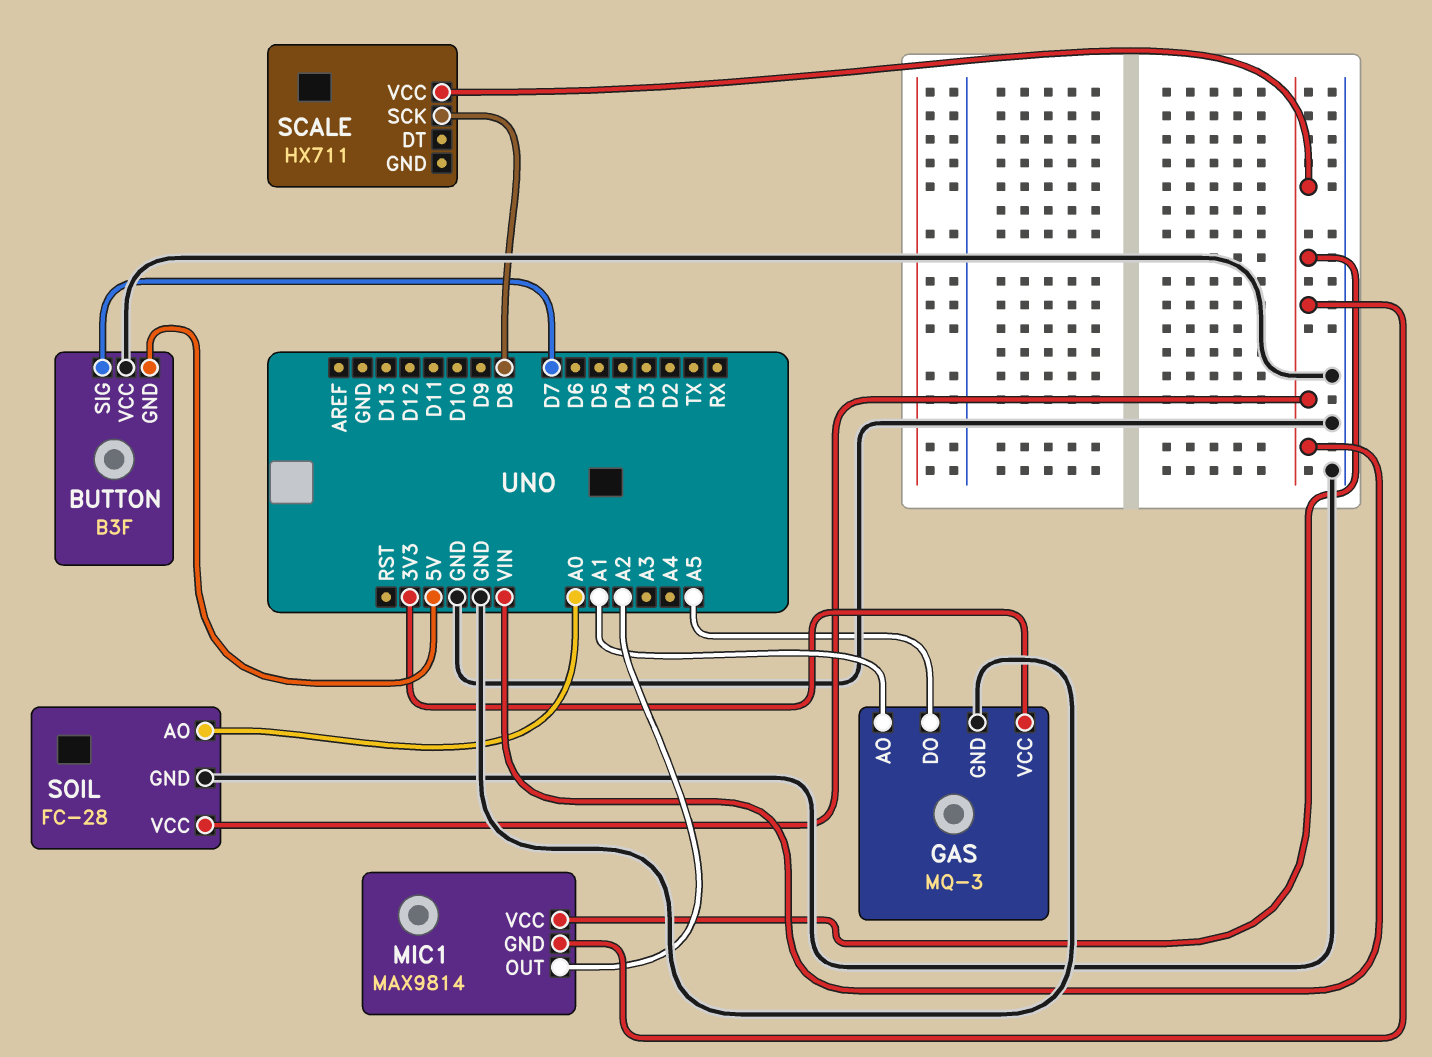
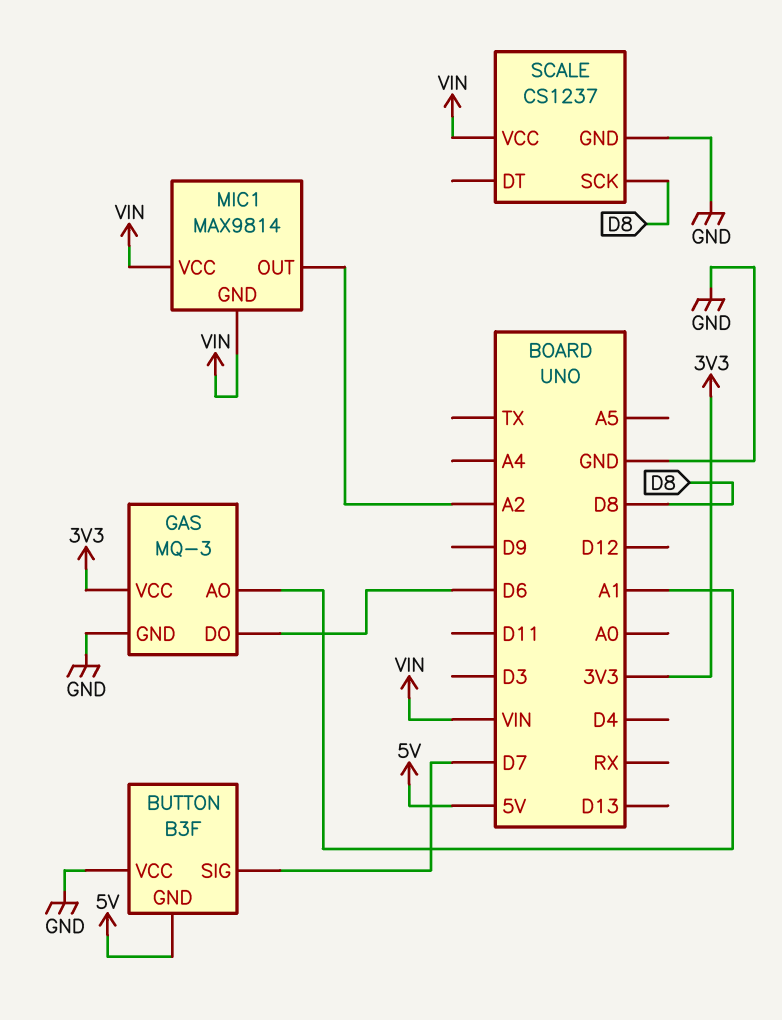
GAS pin DO: A5 -> D6
SCALE: HX711 -> CS1237
SCALE pin GND: none -> GND
SOIL: FC-28 -> none
SOIL pin AO: A0 -> none
SOIL pin GND: GND -> none
SOIL pin VCC: VIN -> none

